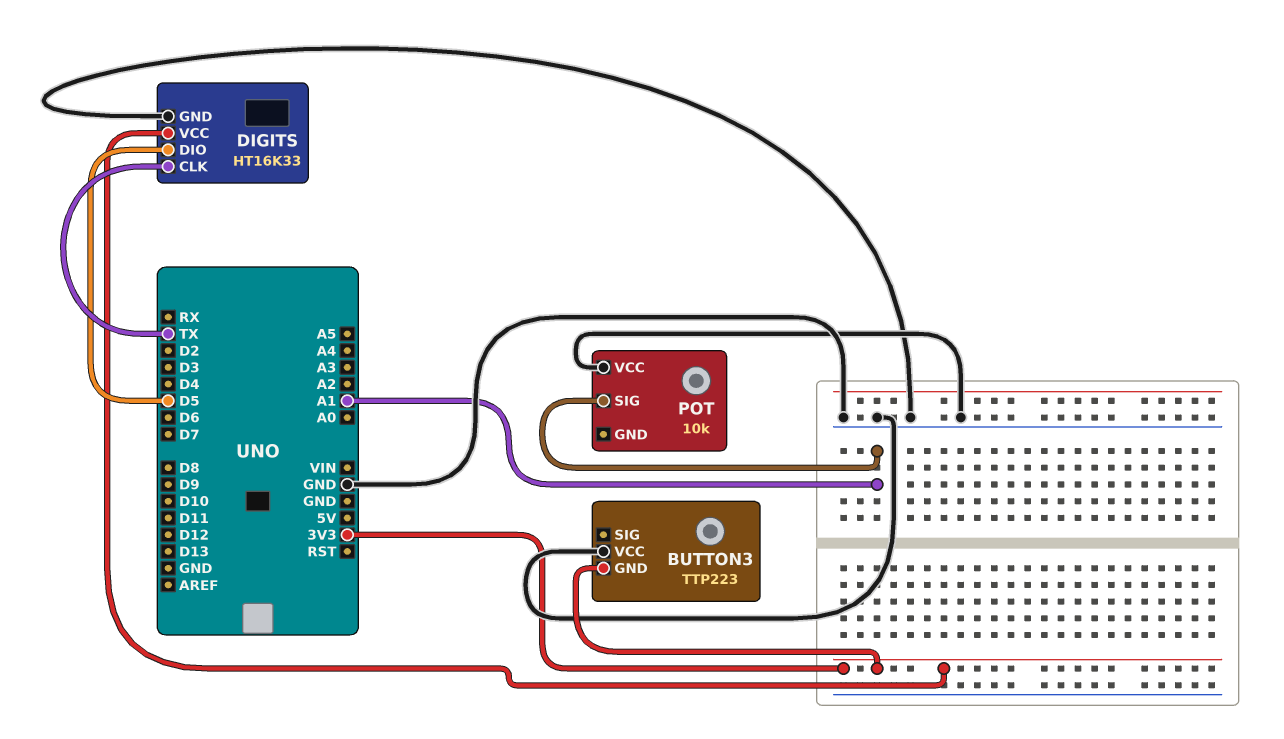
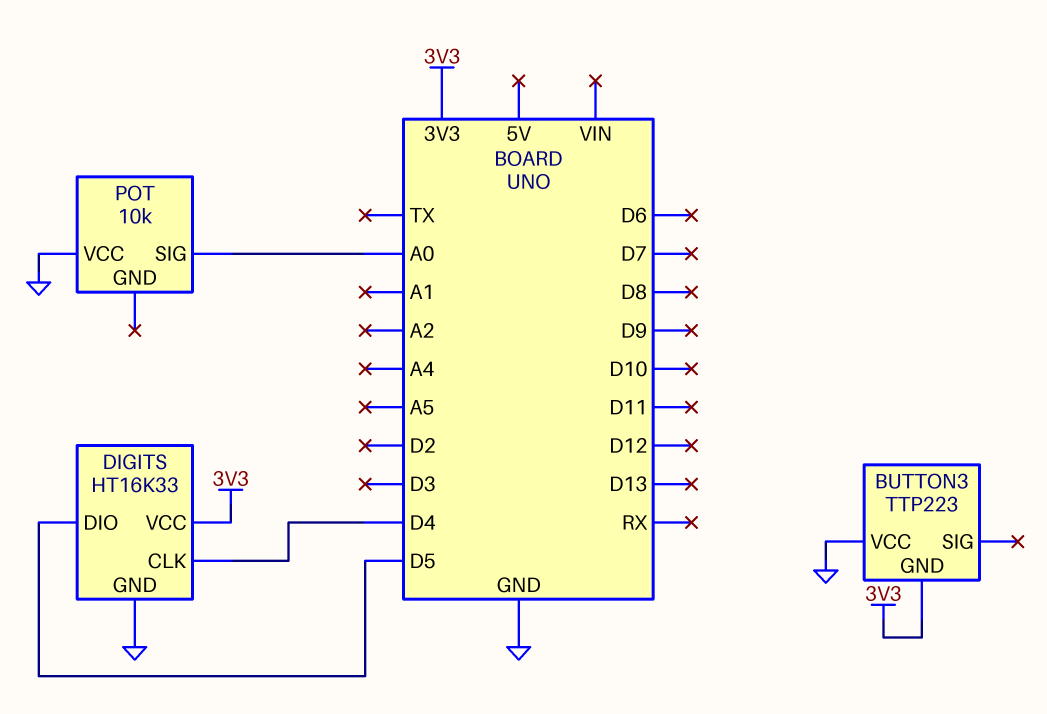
DIGITS pin CLK: TX -> D4
POT pin SIG: A1 -> A0

